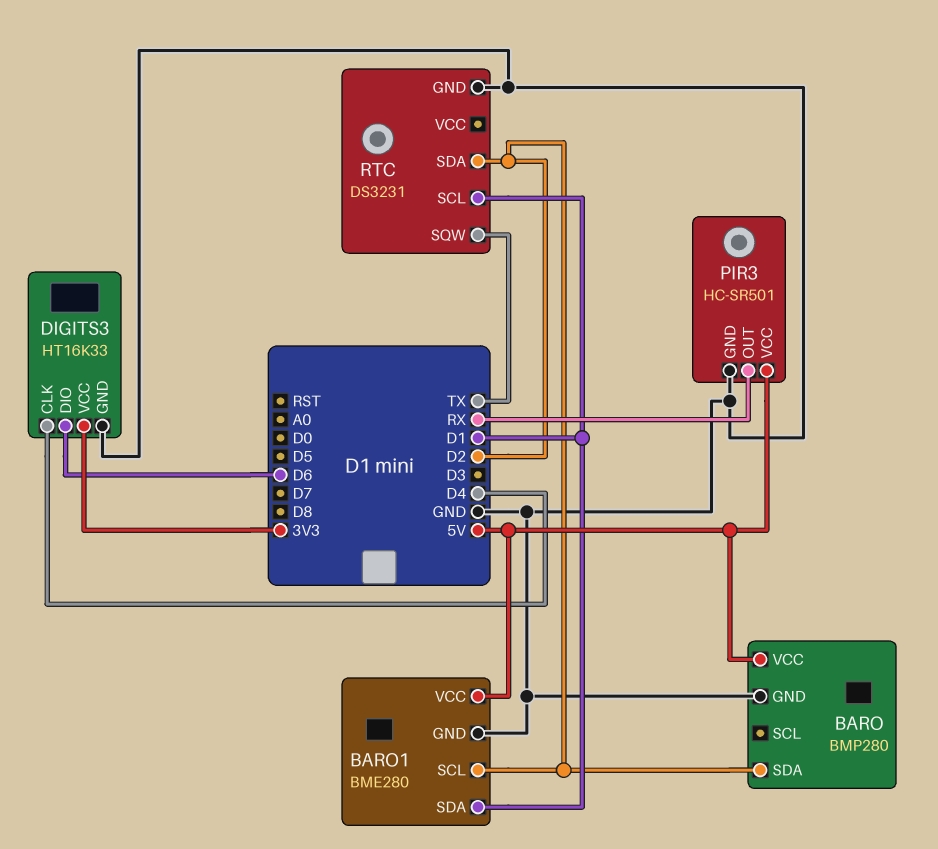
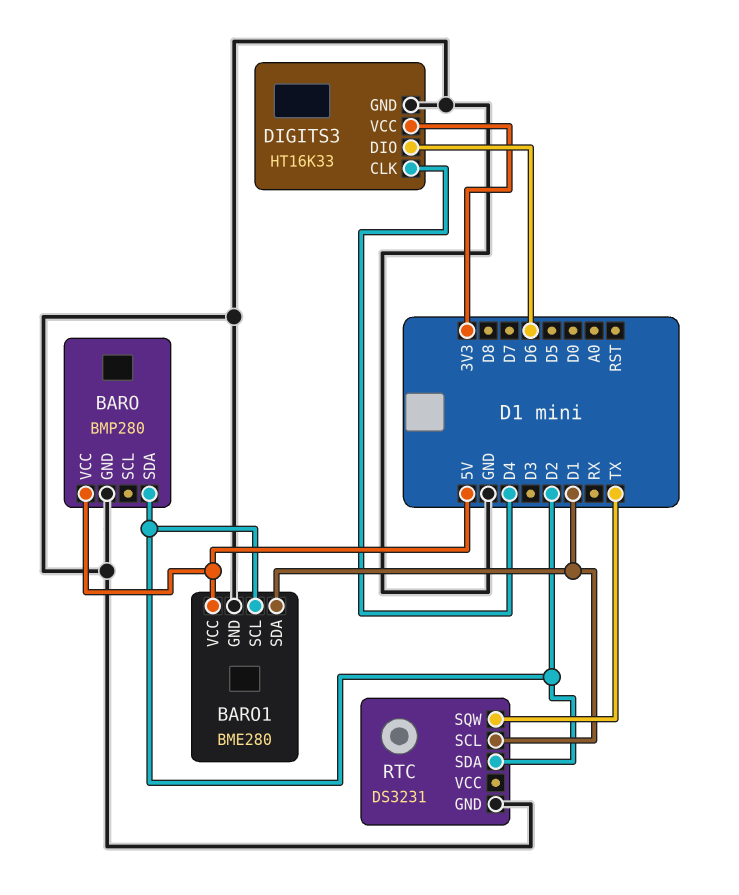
PIR3: HC-SR501 -> none
PIR3 pin GND: GND -> none
PIR3 pin OUT: RX -> none
PIR3 pin VCC: 5V -> none

